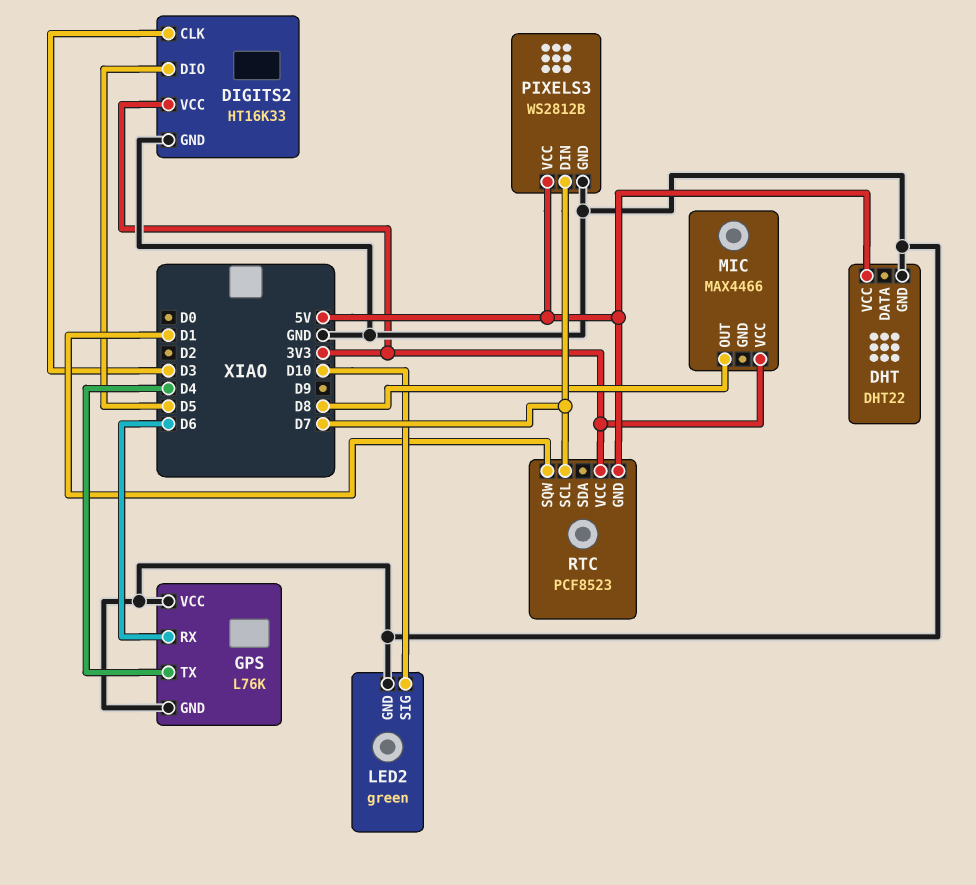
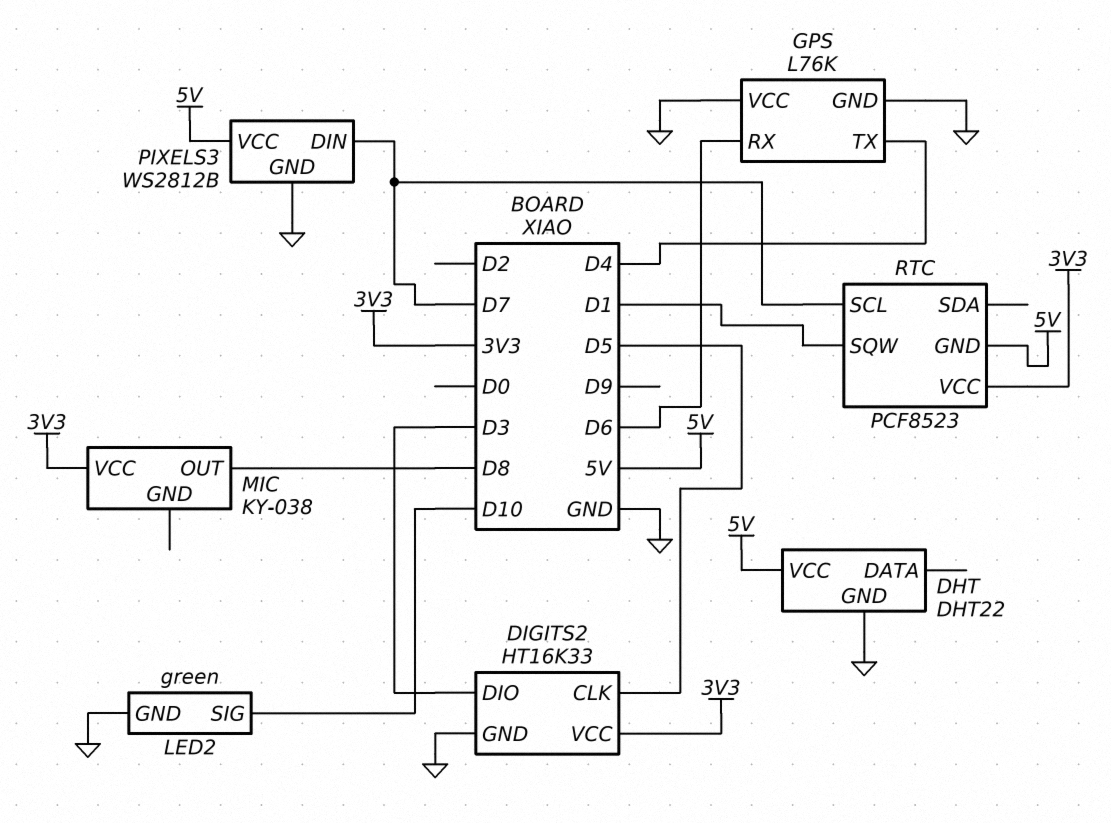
DIGITS2 pin CLK: D3 -> D5
DIGITS2 pin DIO: D5 -> D3
MIC: MAX4466 -> KY-038

